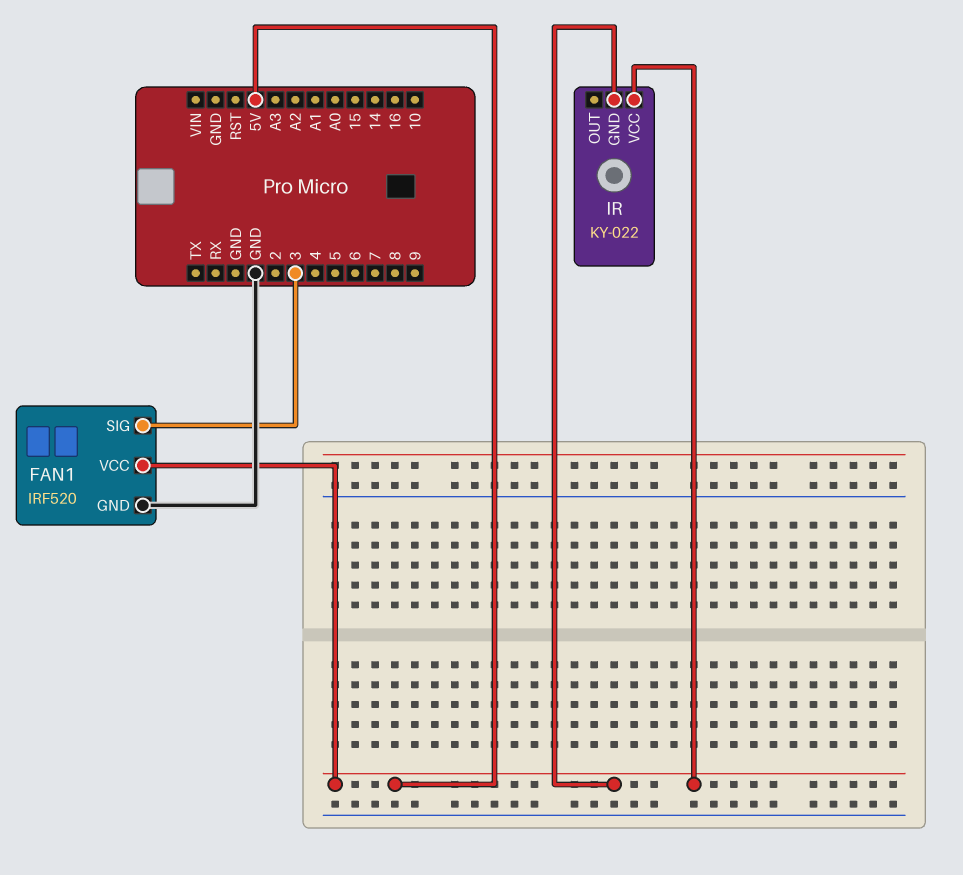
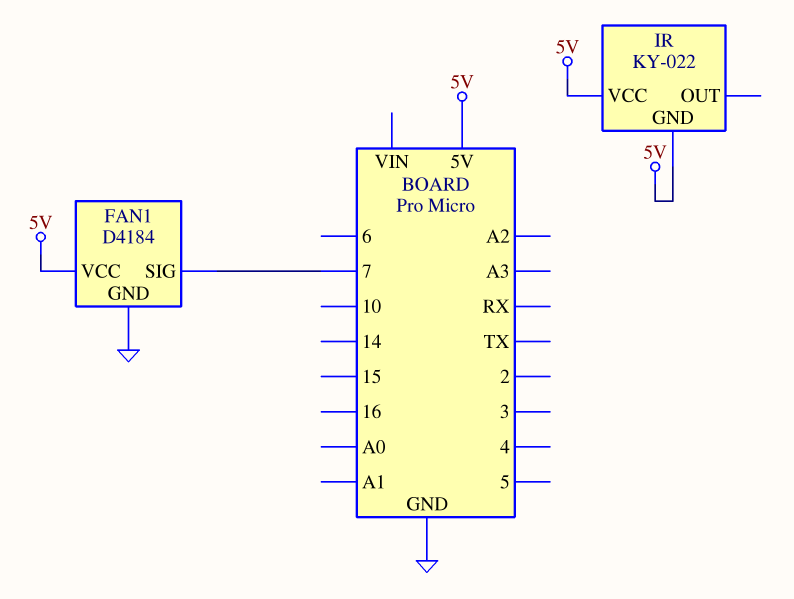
FAN1: IRF520 -> D4184
FAN1 pin SIG: 3 -> 7

